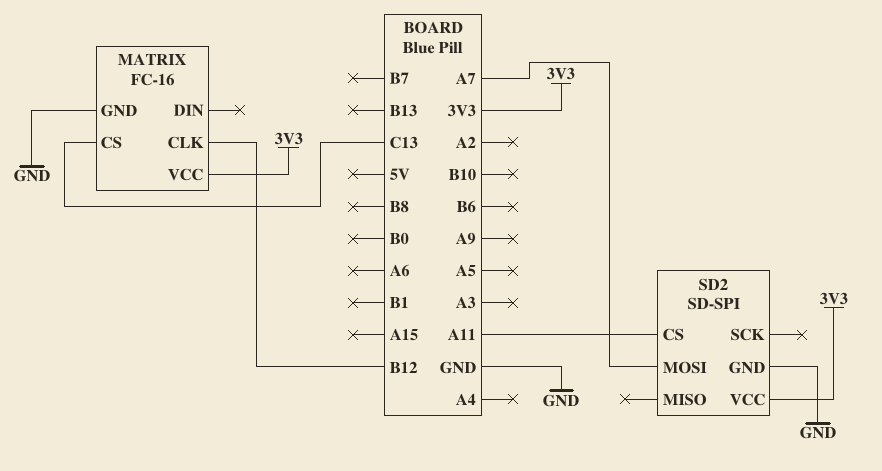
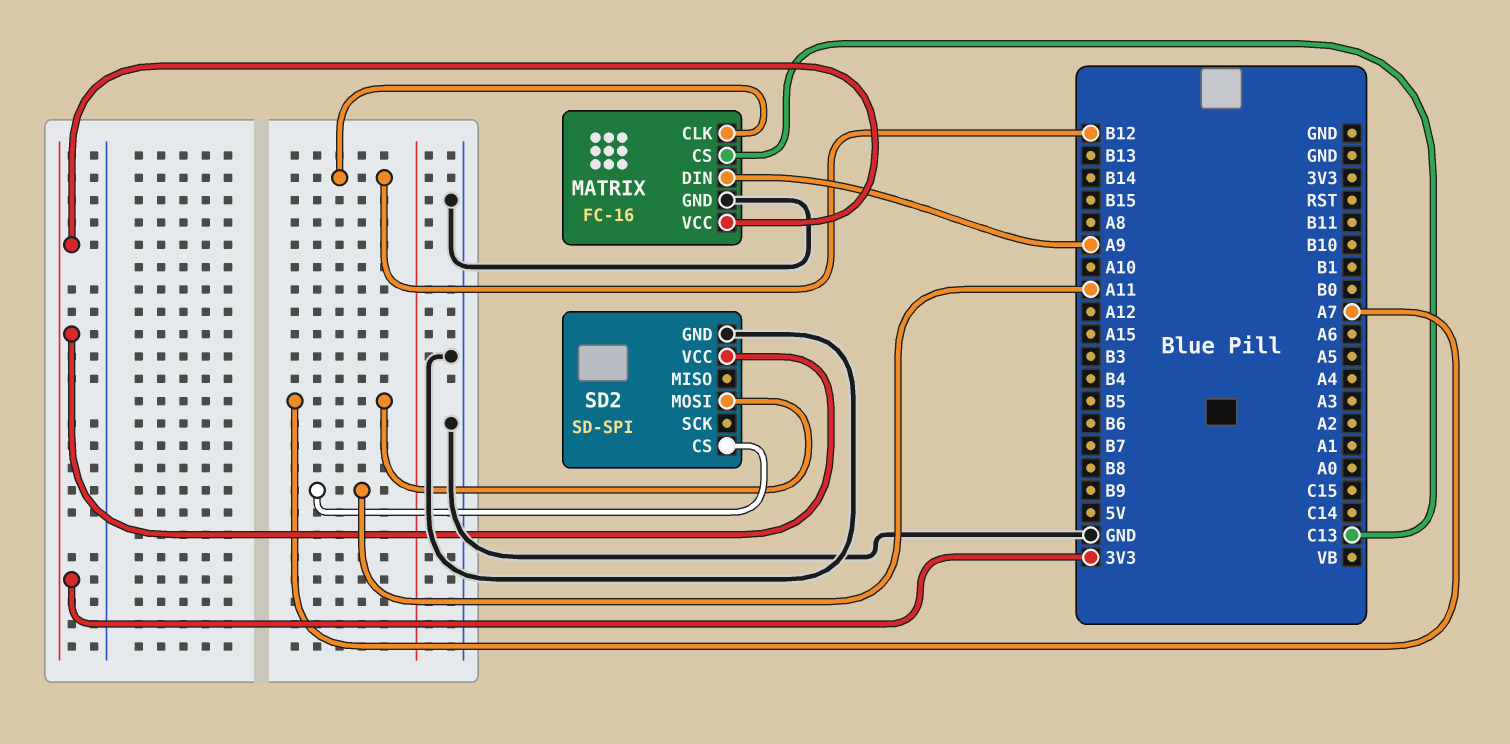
MATRIX pin DIN: none -> A9

